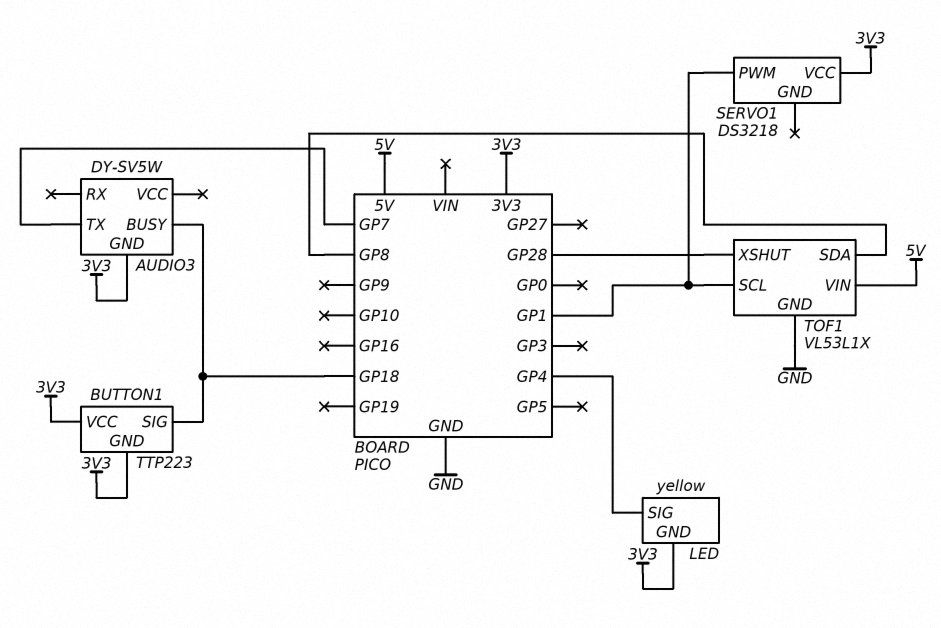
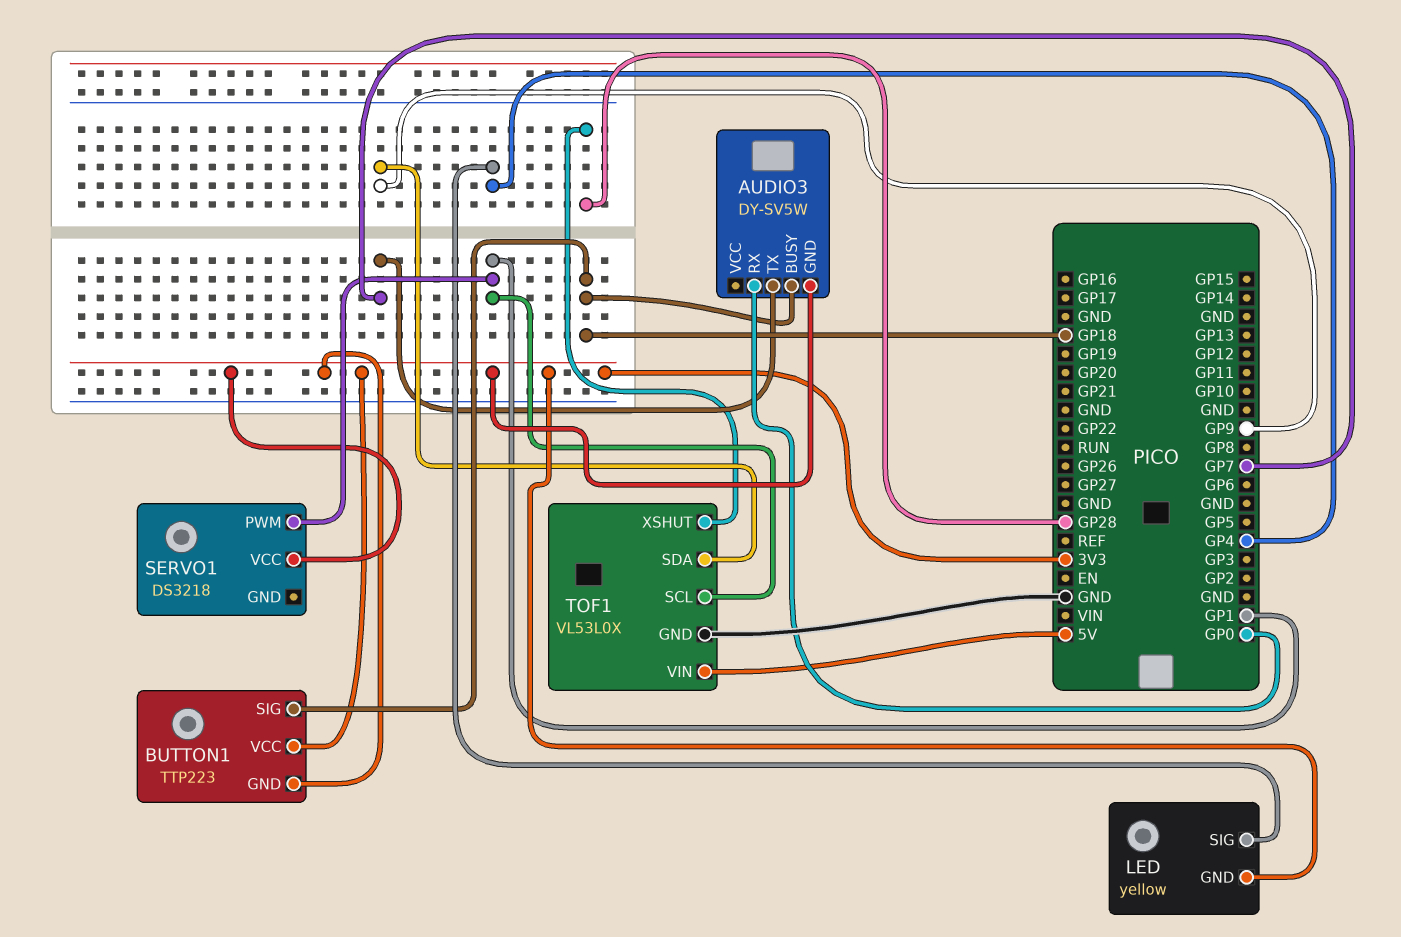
AUDIO3 pin RX: none -> GP0
TOF1: VL53L1X -> VL53L0X
TOF1 pin SDA: GP8 -> GP9

